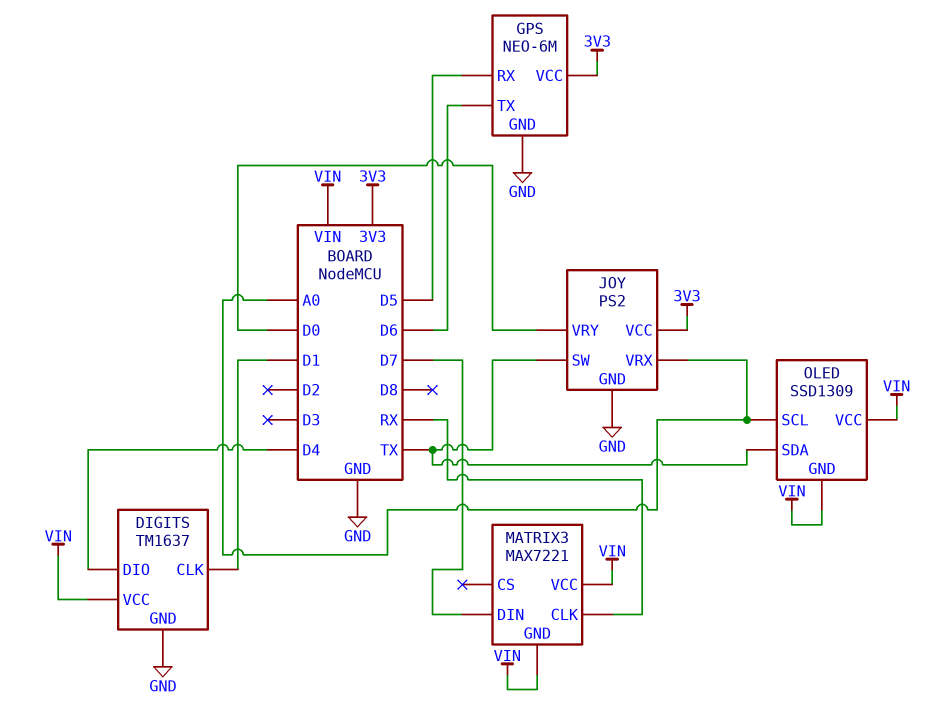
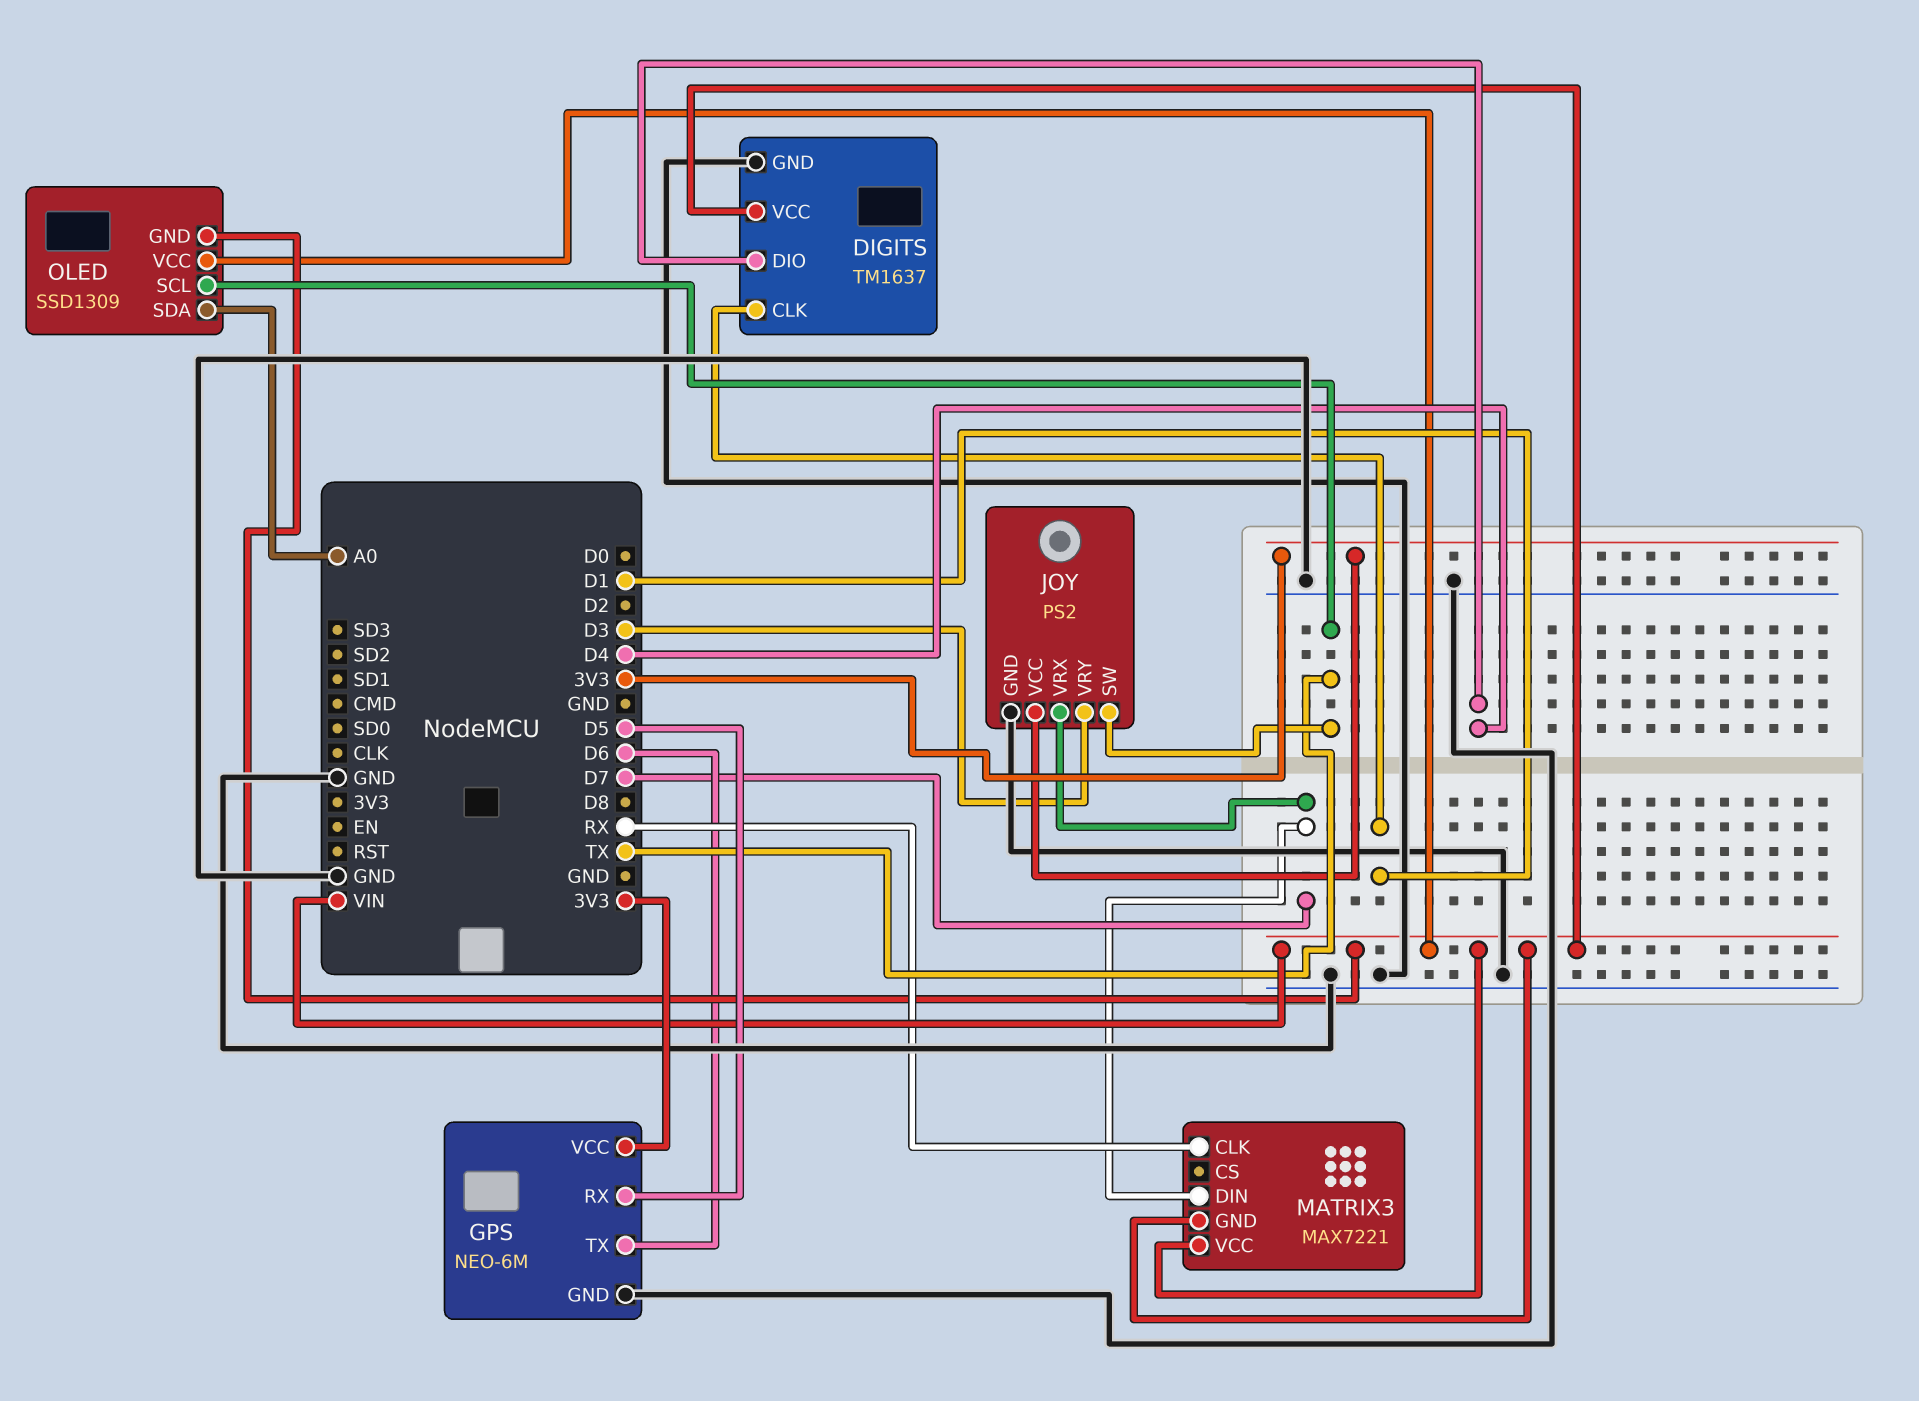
JOY pin VRX: A0 -> D7
JOY pin VRY: D0 -> D3
OLED pin SCL: A0 -> TX
OLED pin SDA: TX -> A0

